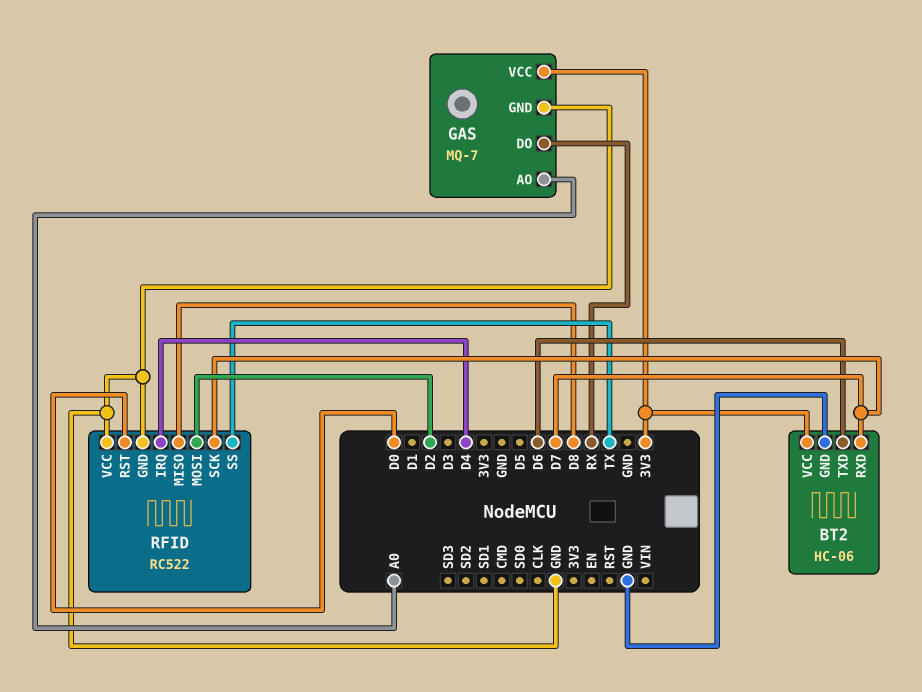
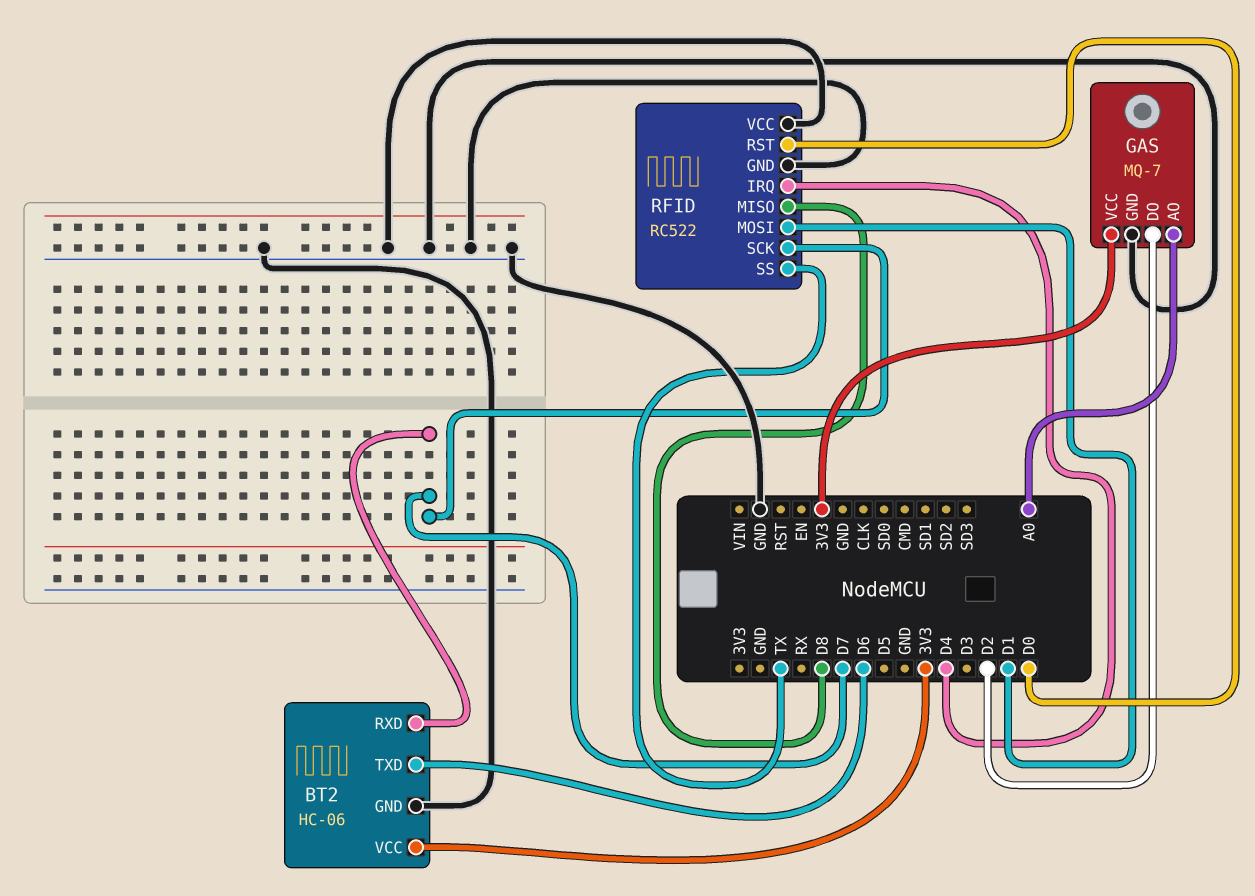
GAS pin DO: RX -> D2
RFID pin MOSI: D2 -> D1

